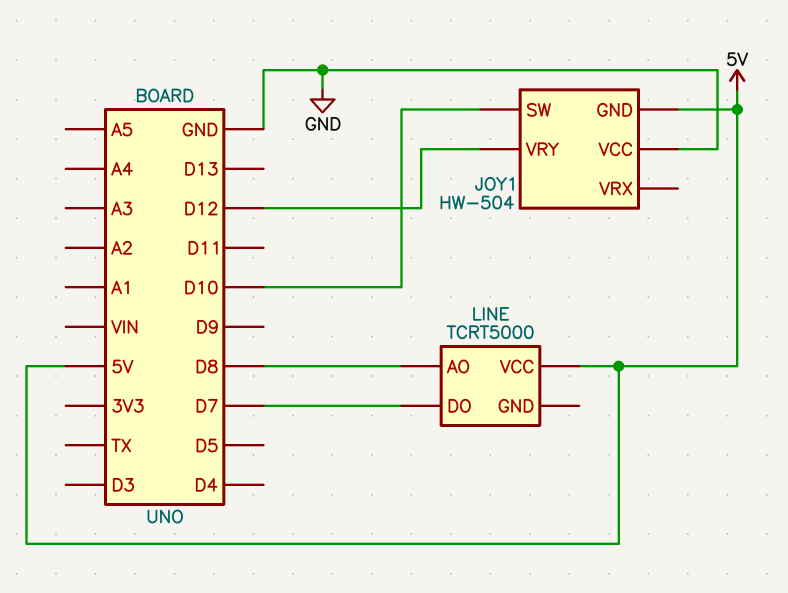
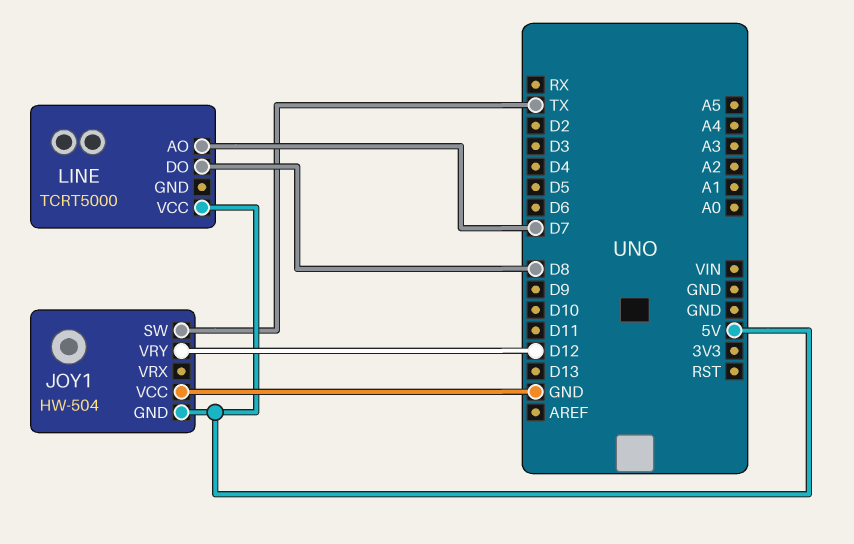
JOY1 pin SW: D10 -> TX
LINE pin AO: D8 -> D7
LINE pin DO: D7 -> D8

